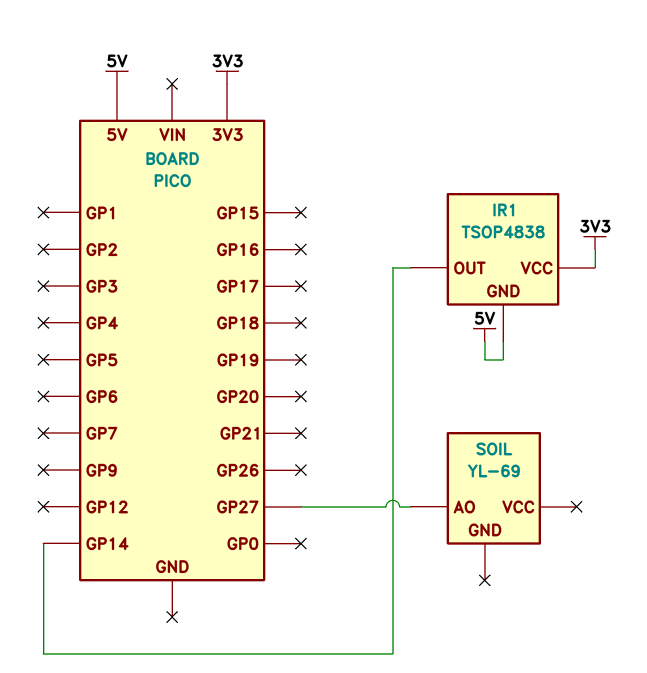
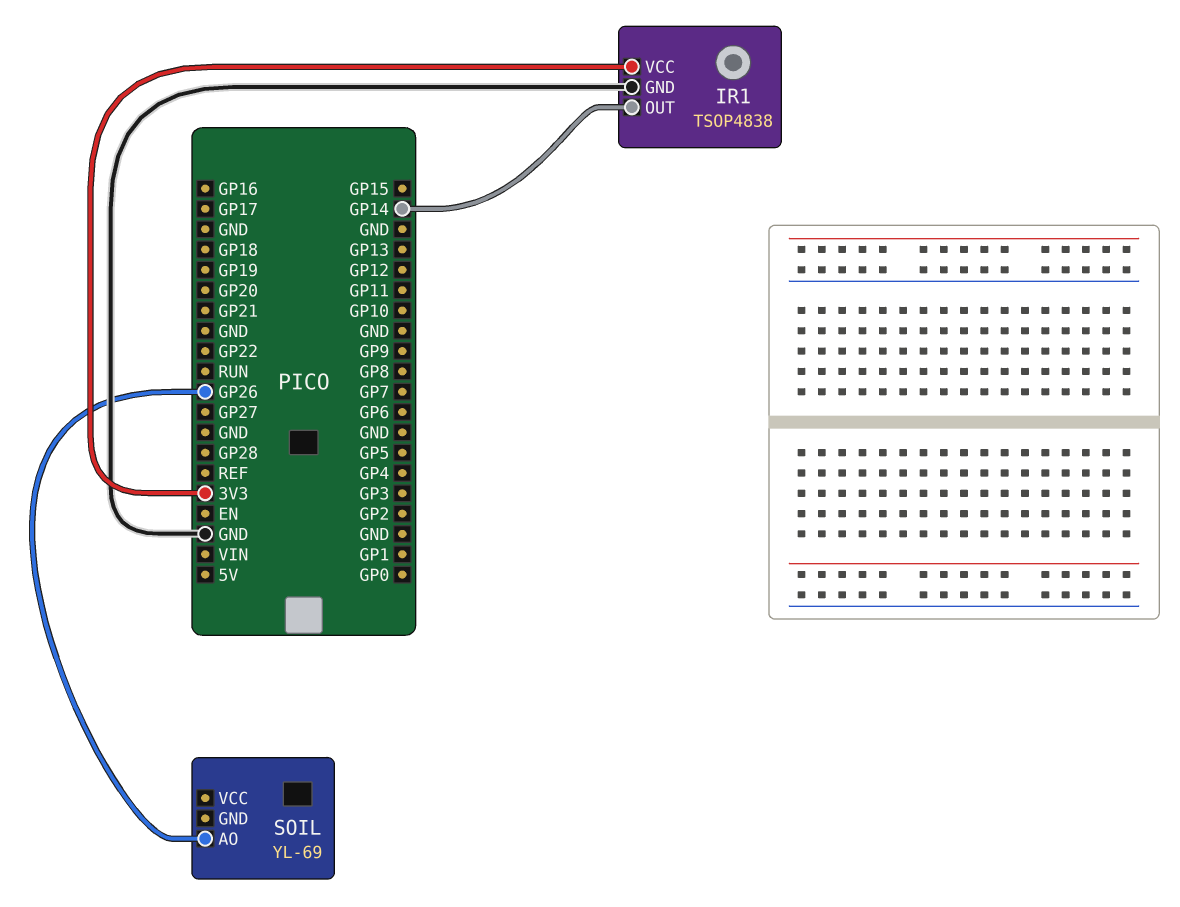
IR1 pin GND: 5V -> GND
SOIL pin AO: GP27 -> GP26

